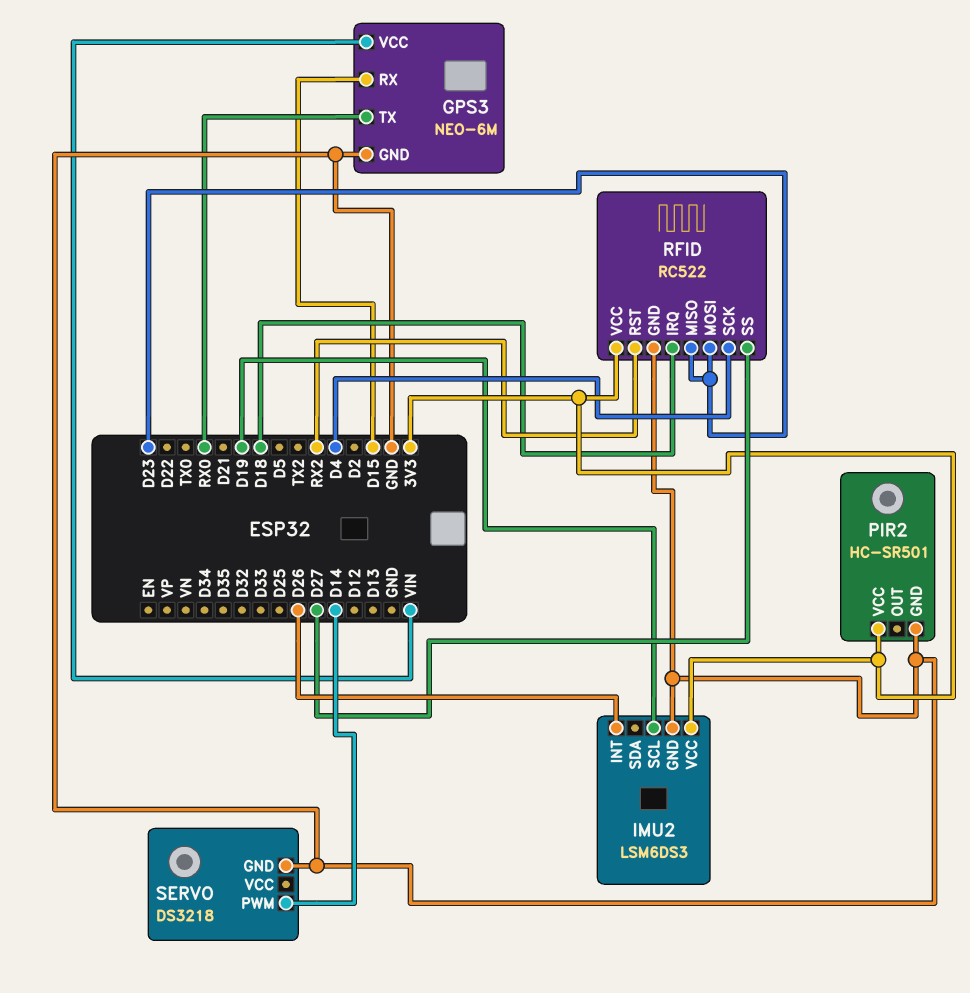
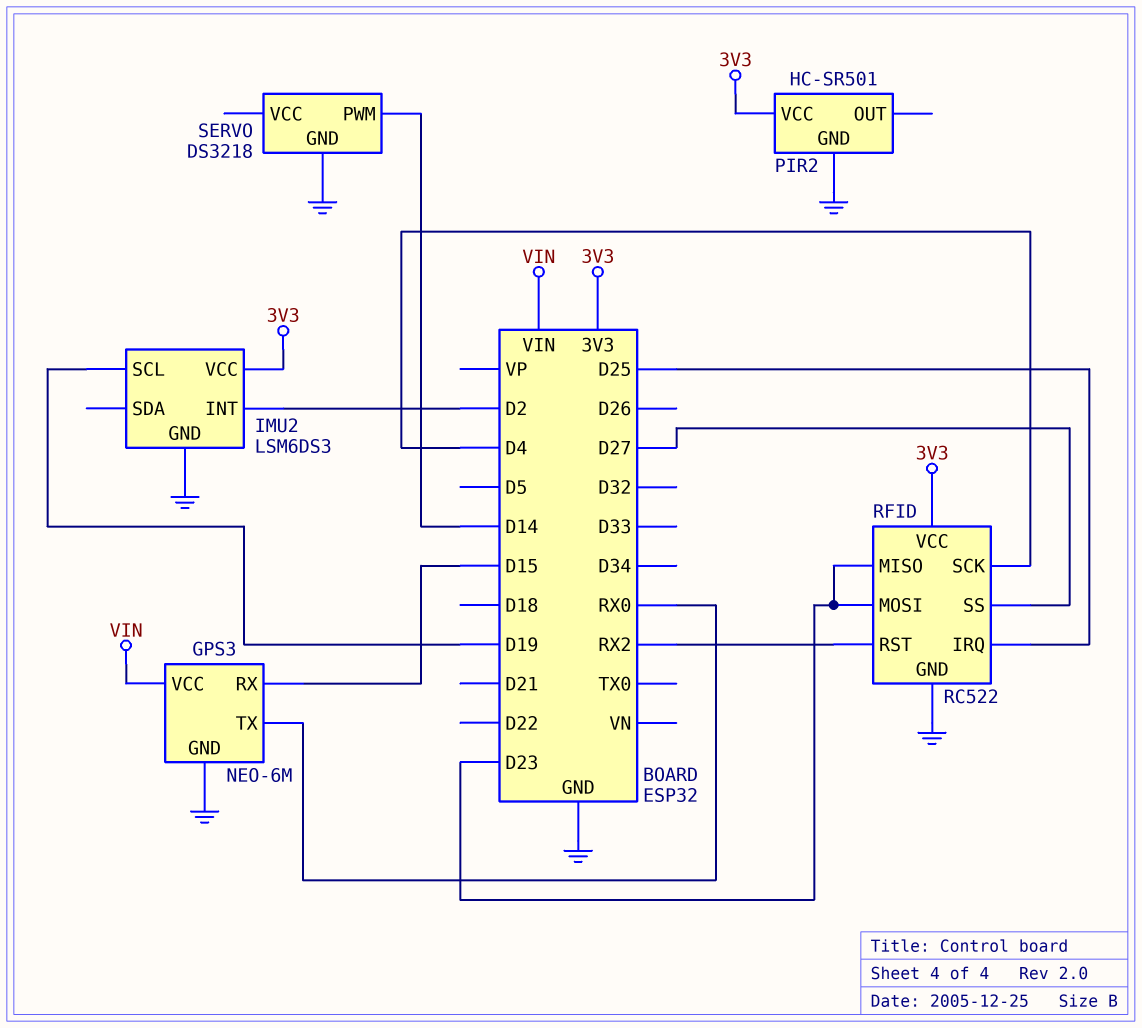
IMU2 pin INT: D26 -> D2
RFID pin IRQ: D18 -> D25

